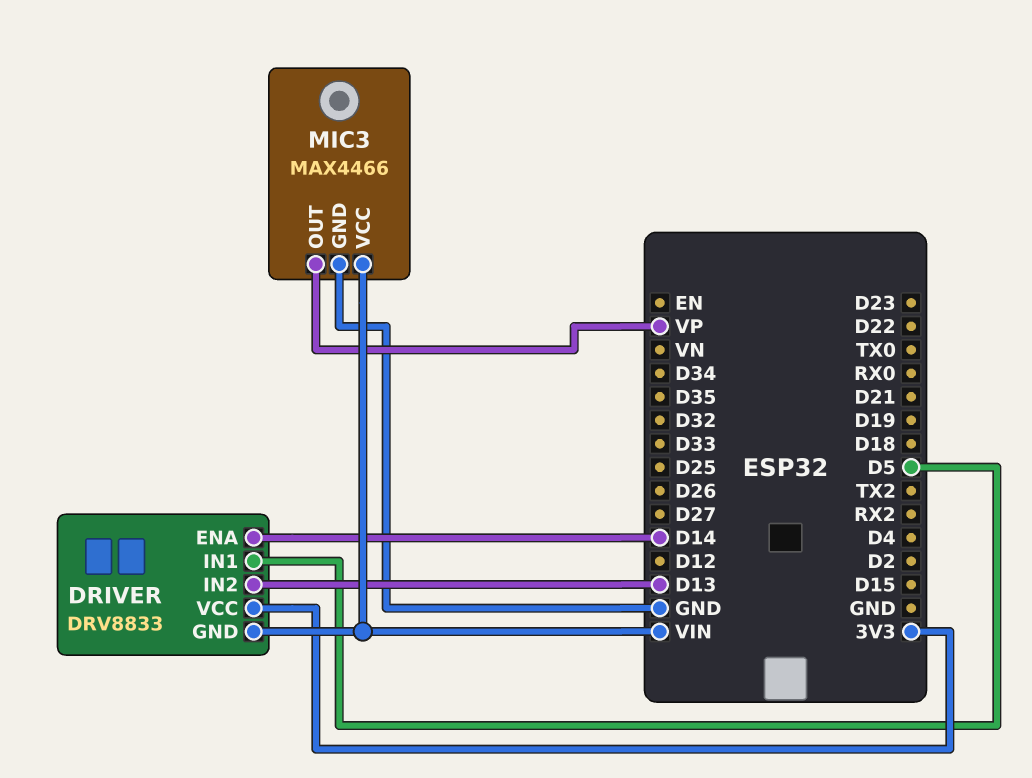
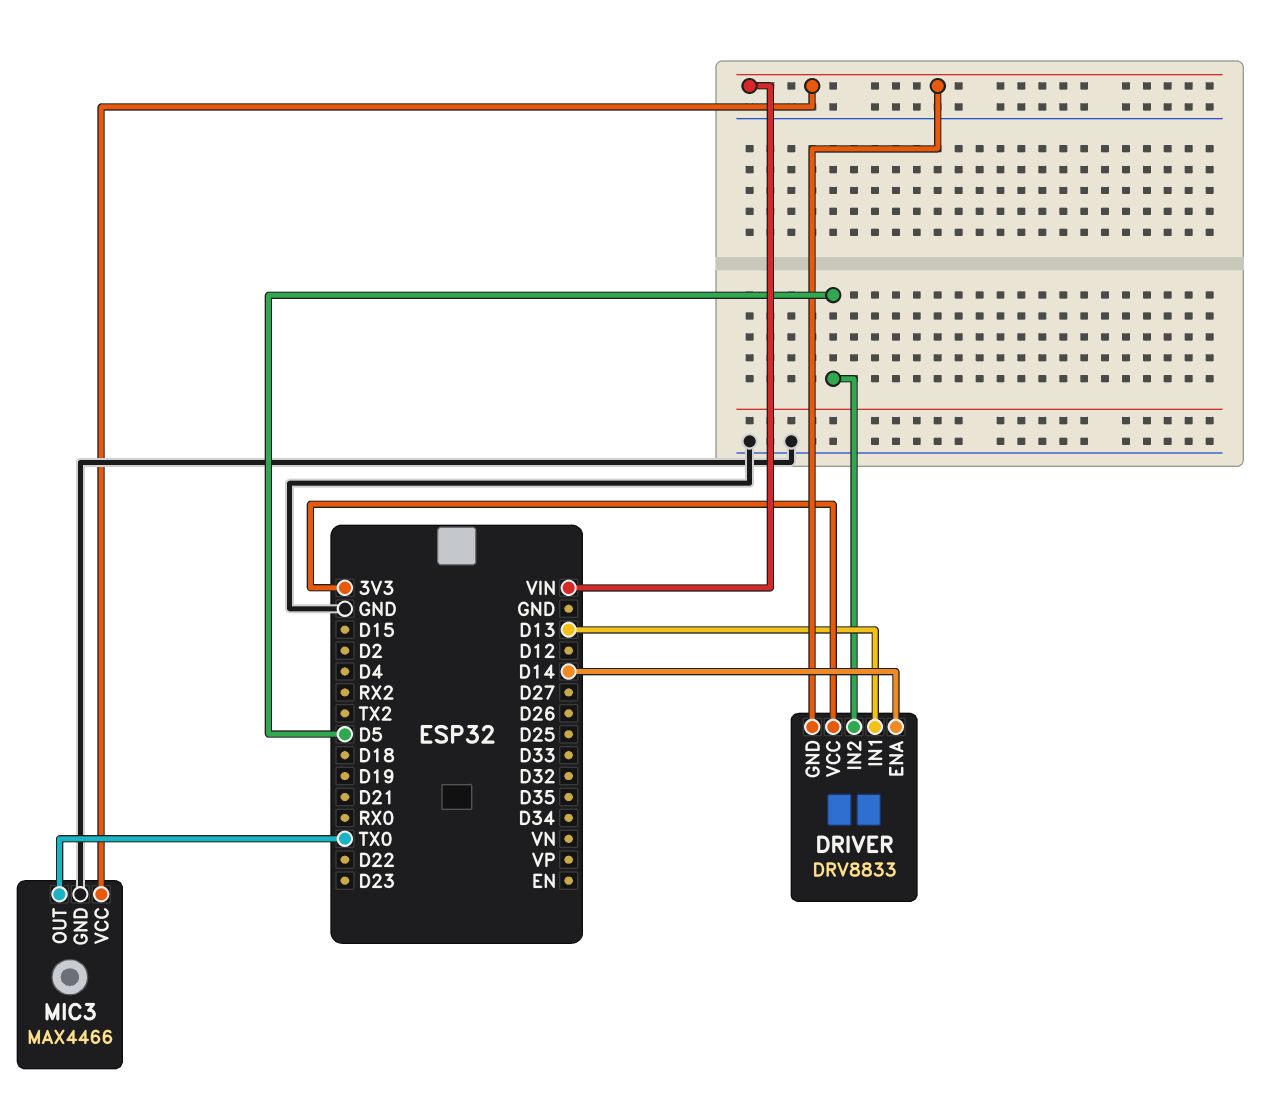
DRIVER pin IN1: D5 -> D13
DRIVER pin IN2: D13 -> D5
MIC3 pin OUT: VP -> TX0

